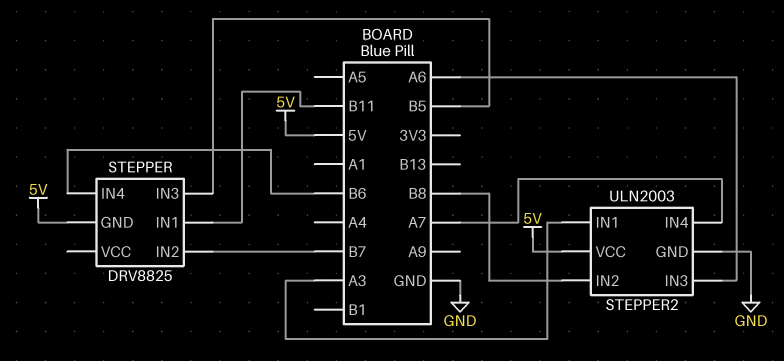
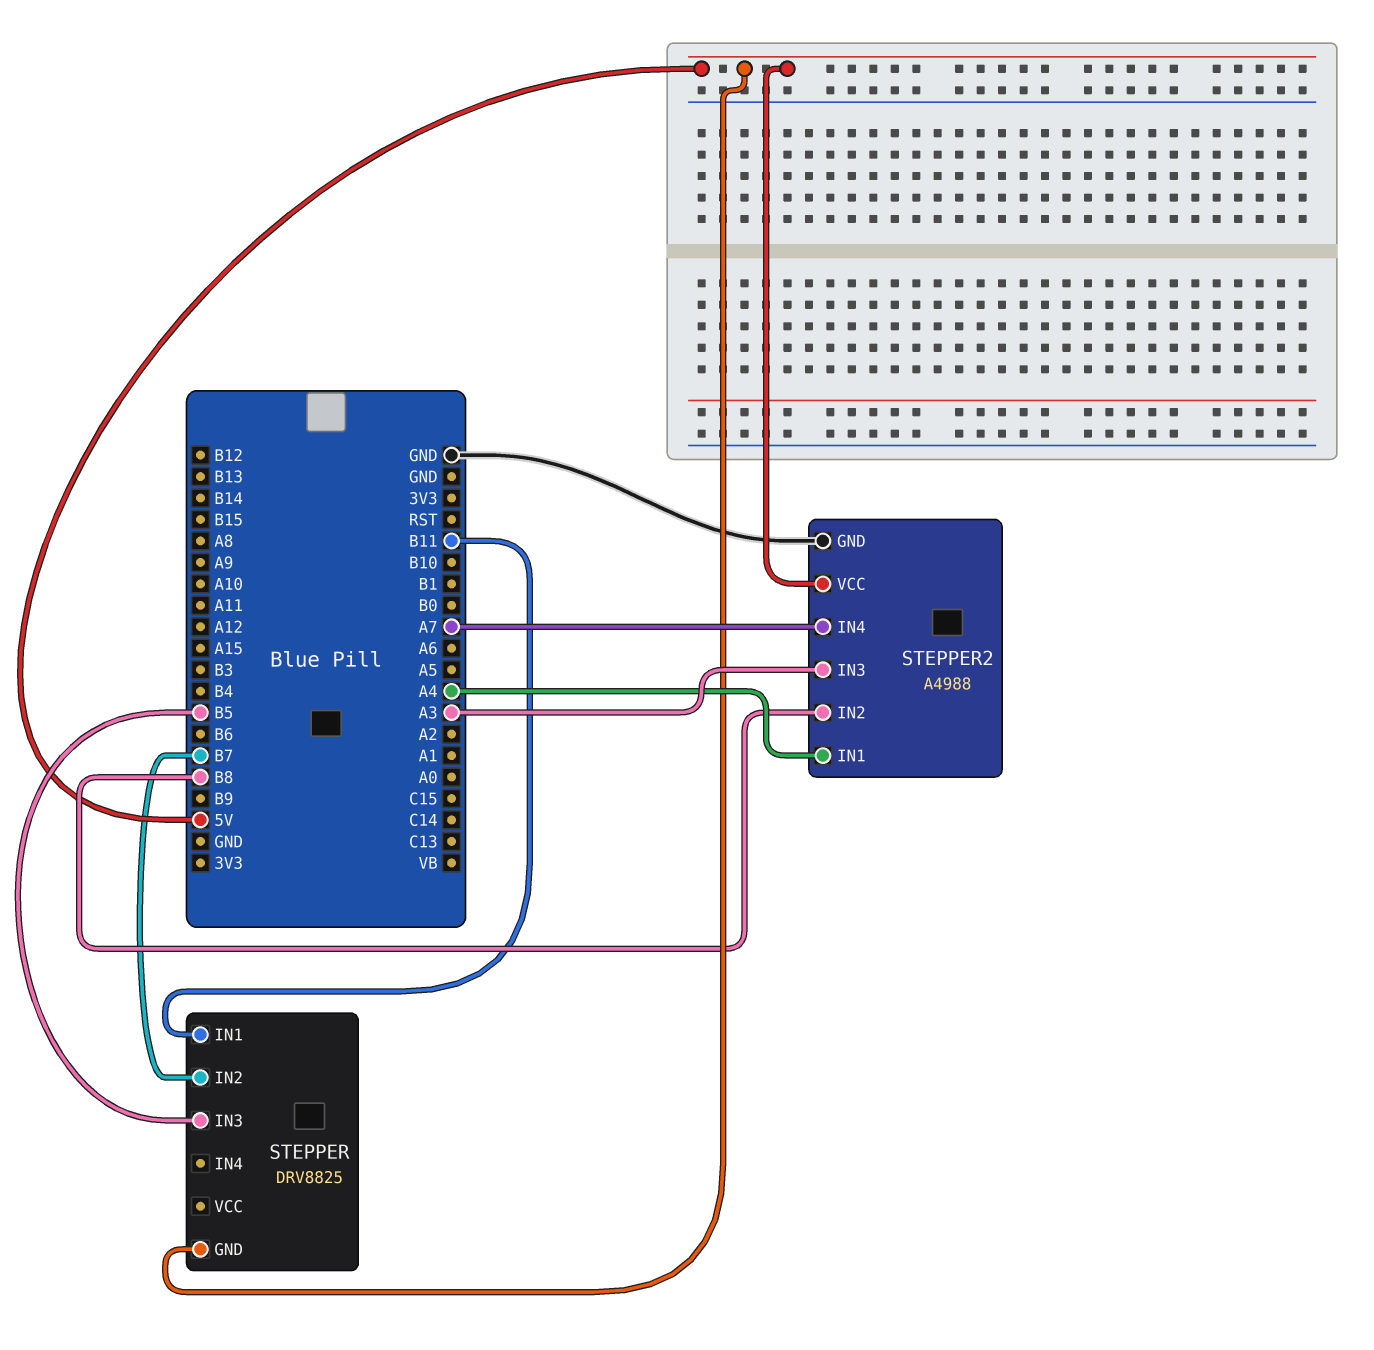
STEPPER pin IN4: B6 -> none
STEPPER2: ULN2003 -> A4988
STEPPER2 pin IN1: A3 -> A4
STEPPER2 pin IN3: A6 -> A3

